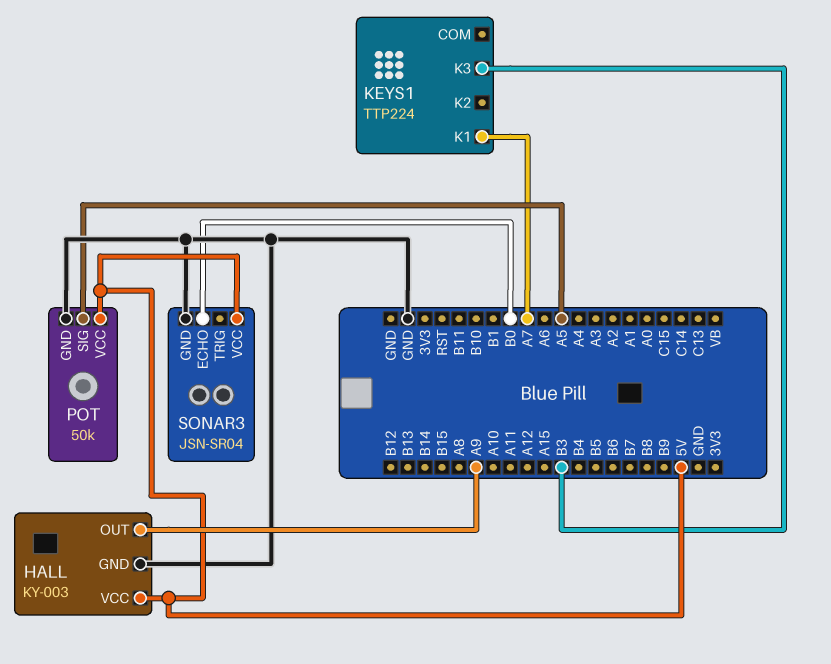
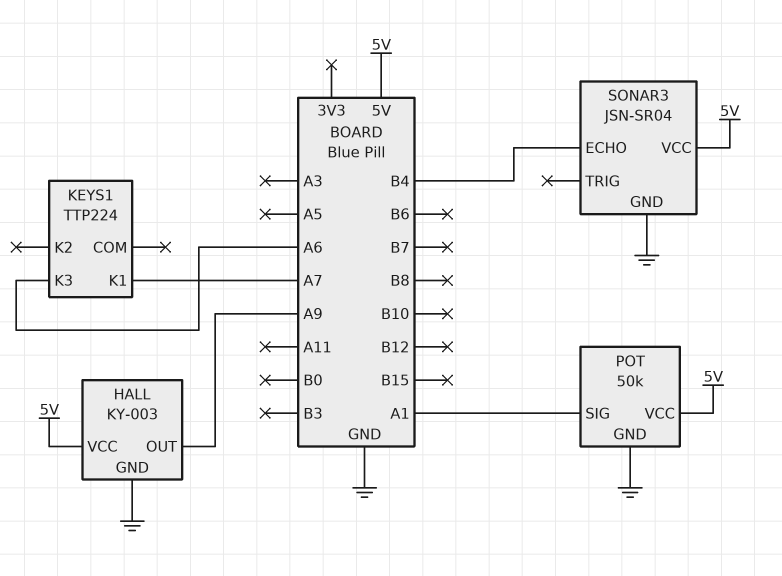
KEYS1 pin K3: B3 -> A6
POT pin SIG: A5 -> A1
SONAR3 pin ECHO: B0 -> B4

